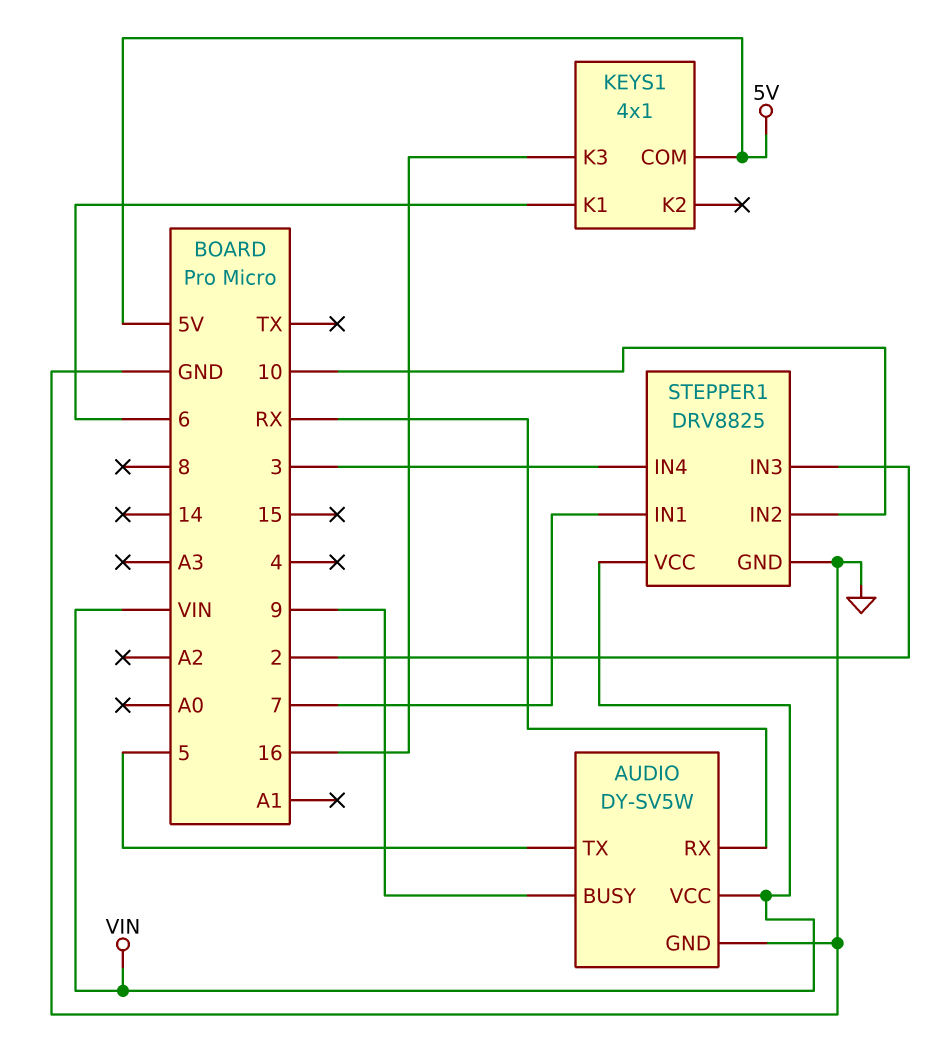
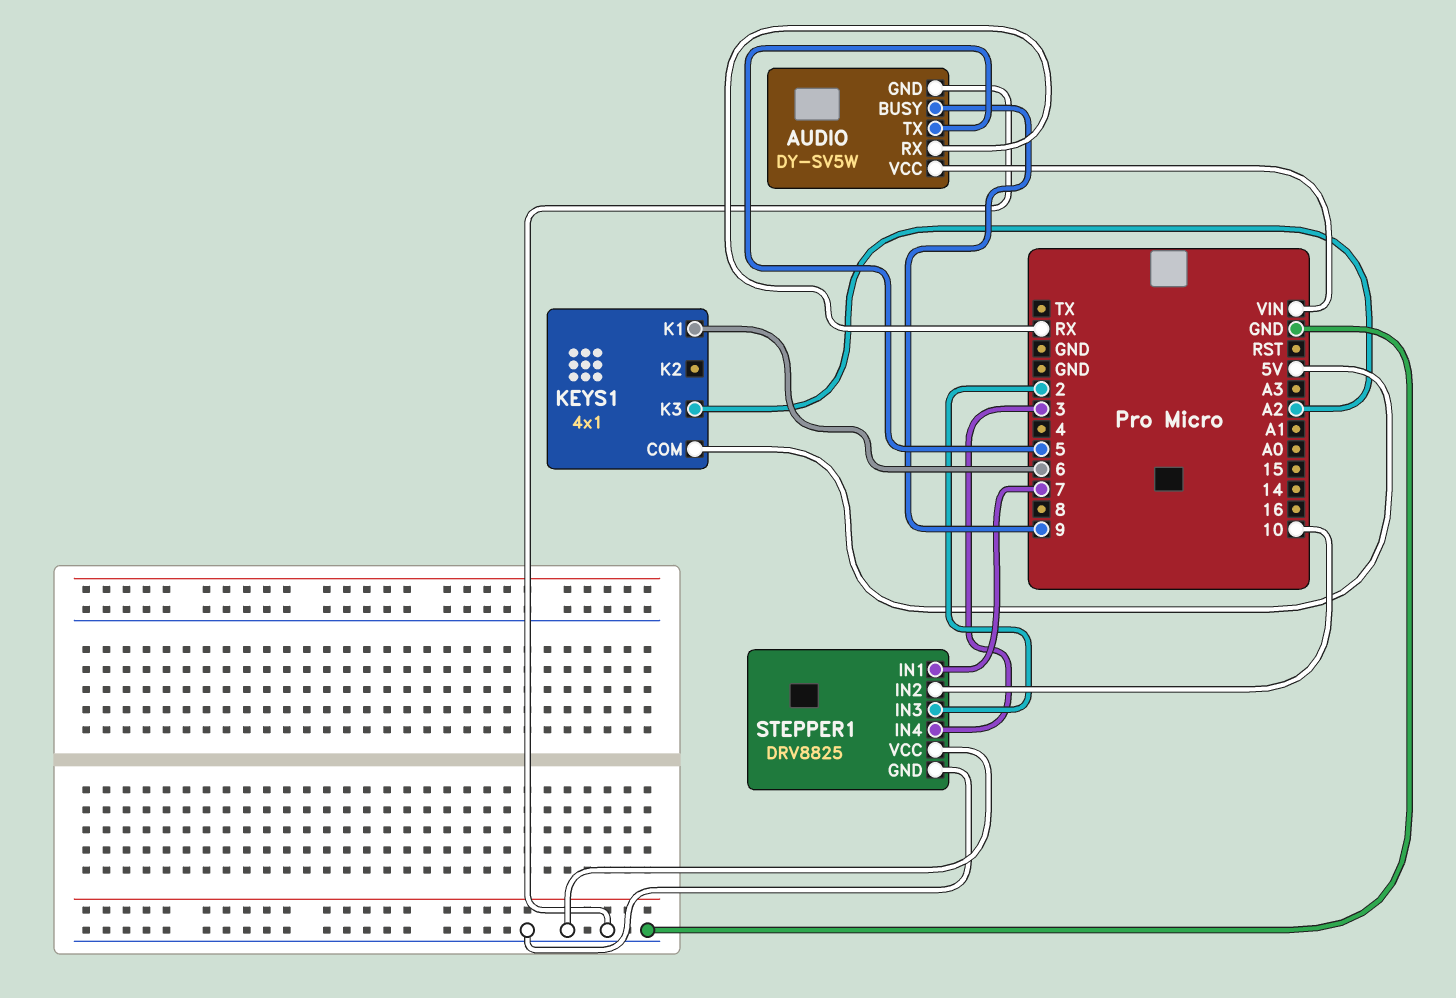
KEYS1 pin K3: 16 -> A2
STEPPER1 pin VCC: VIN -> GND

